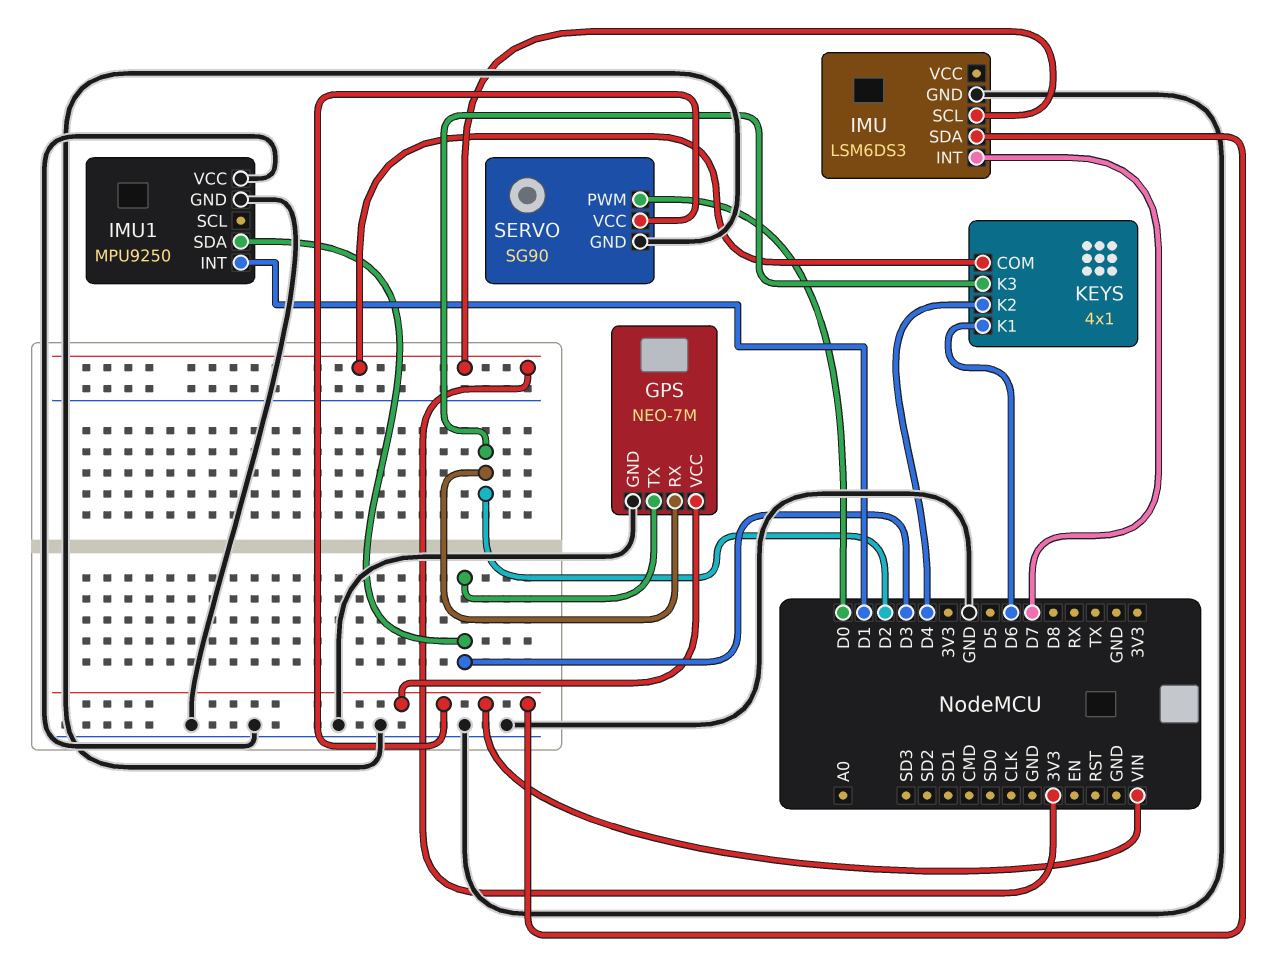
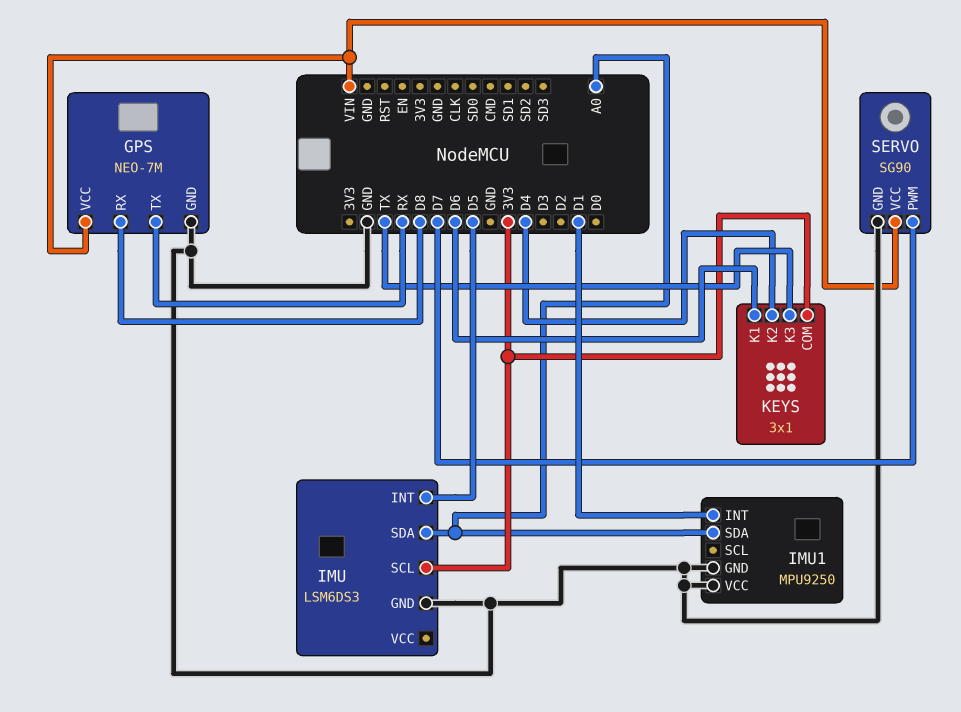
GPS pin RX: D2 -> D8
GPS pin TX: D3 -> RX
IMU pin INT: D7 -> D5
IMU pin SDA: VIN -> A0
IMU1 pin SDA: D3 -> A0
KEYS: 4x1 -> 3x1
KEYS pin K3: D2 -> TX
SERVO pin PWM: D0 -> D7

